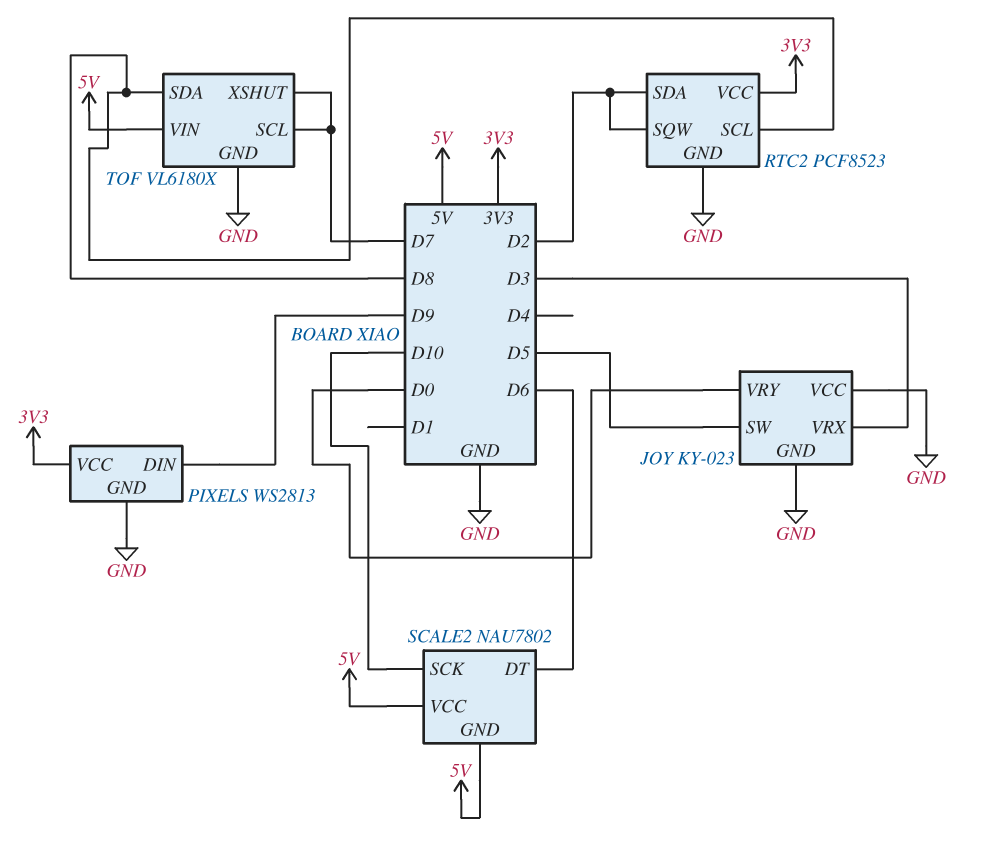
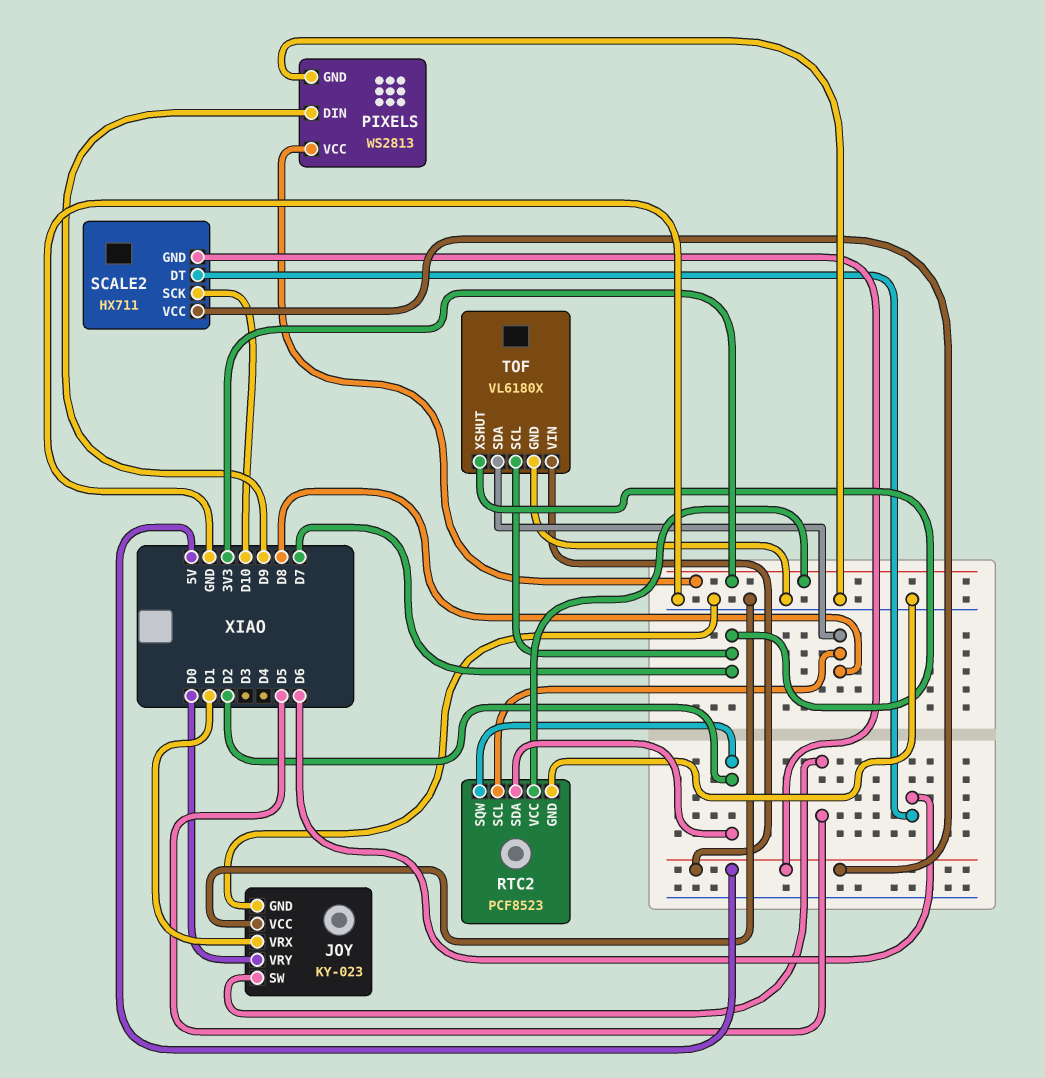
JOY pin VRX: D3 -> D1
SCALE2: NAU7802 -> HX711

